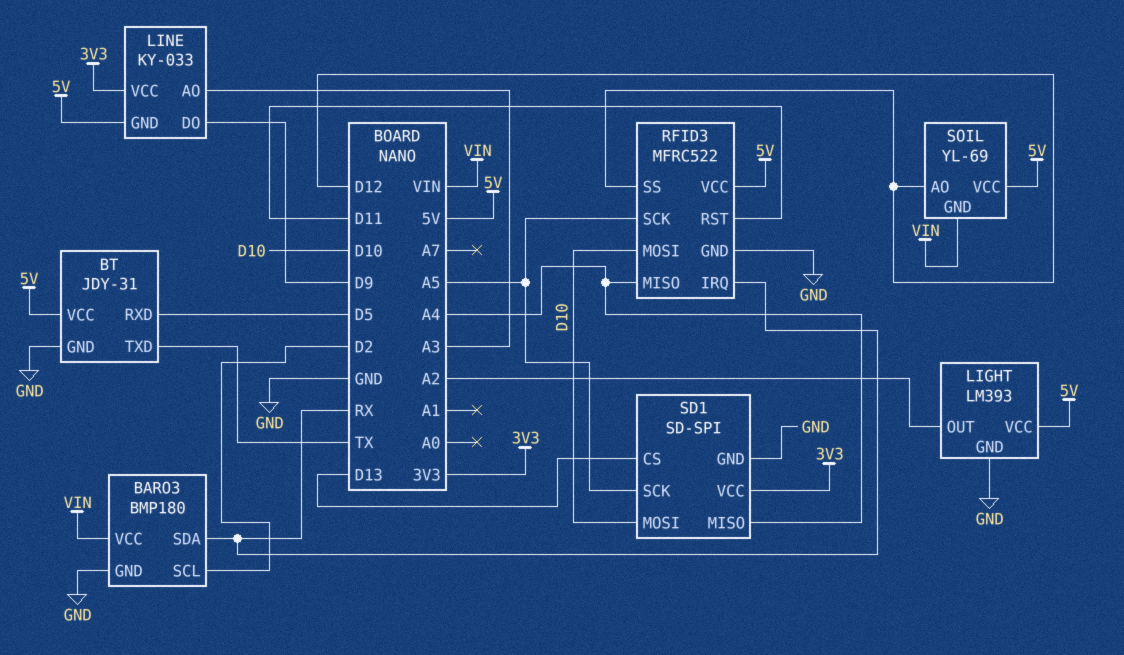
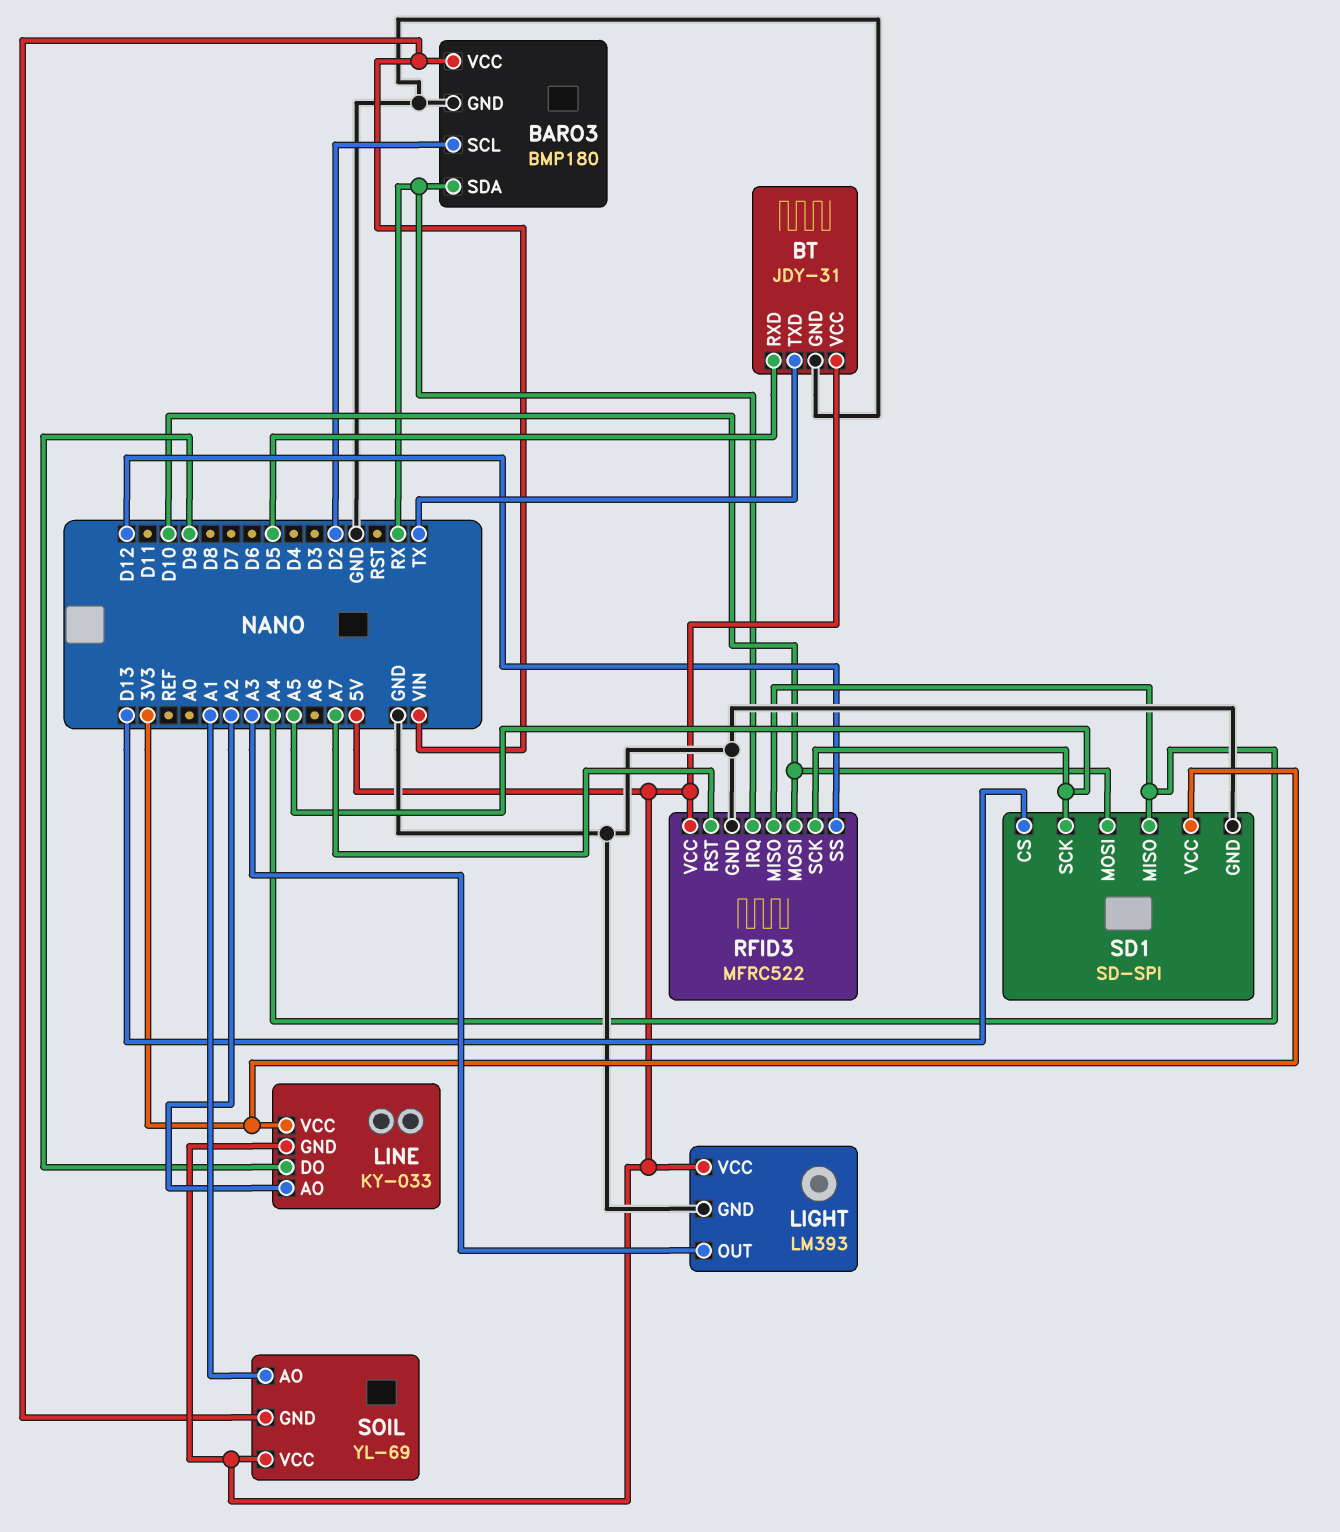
LIGHT pin OUT: A2 -> A3
LINE pin AO: A3 -> A2
RFID3 pin RST: D11 -> A7
SOIL pin AO: D12 -> A1

